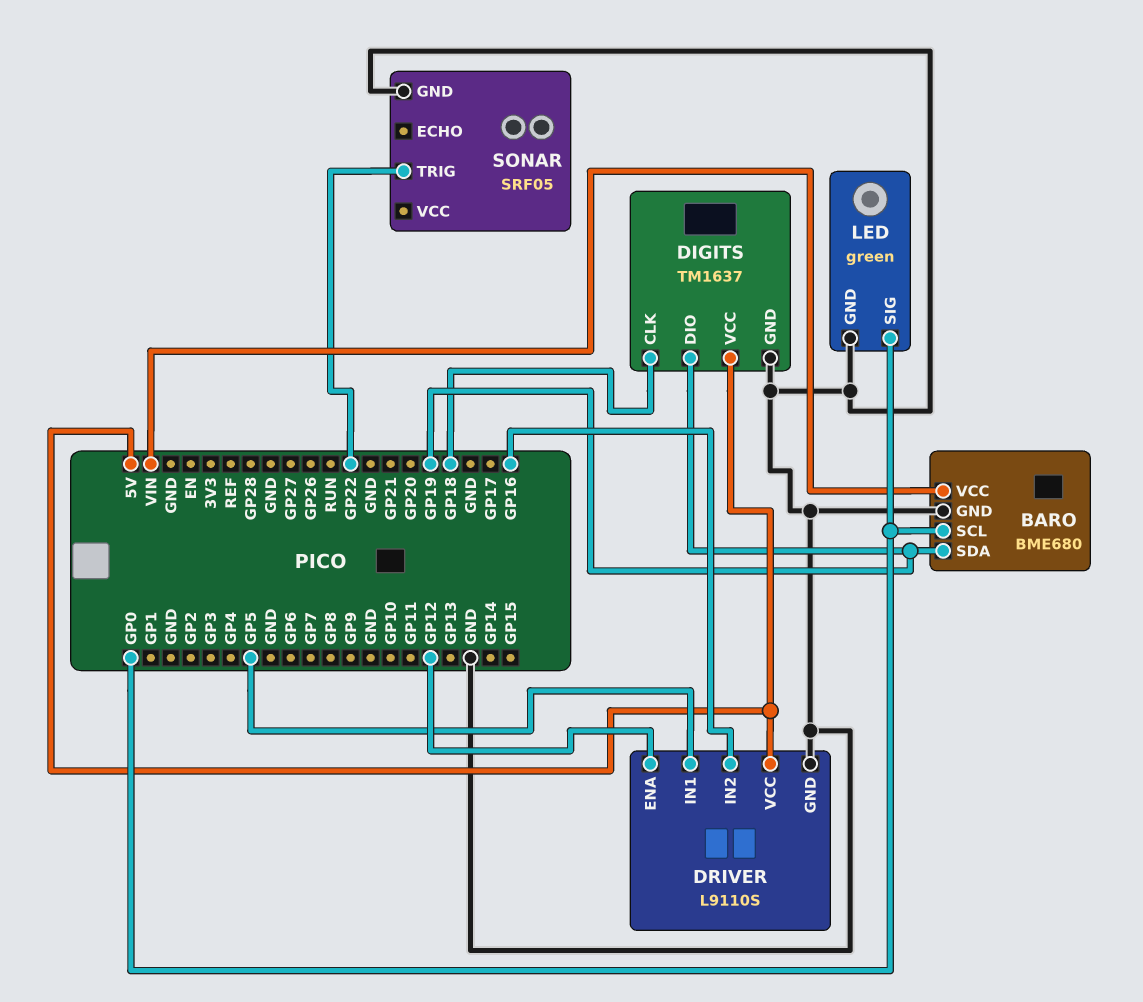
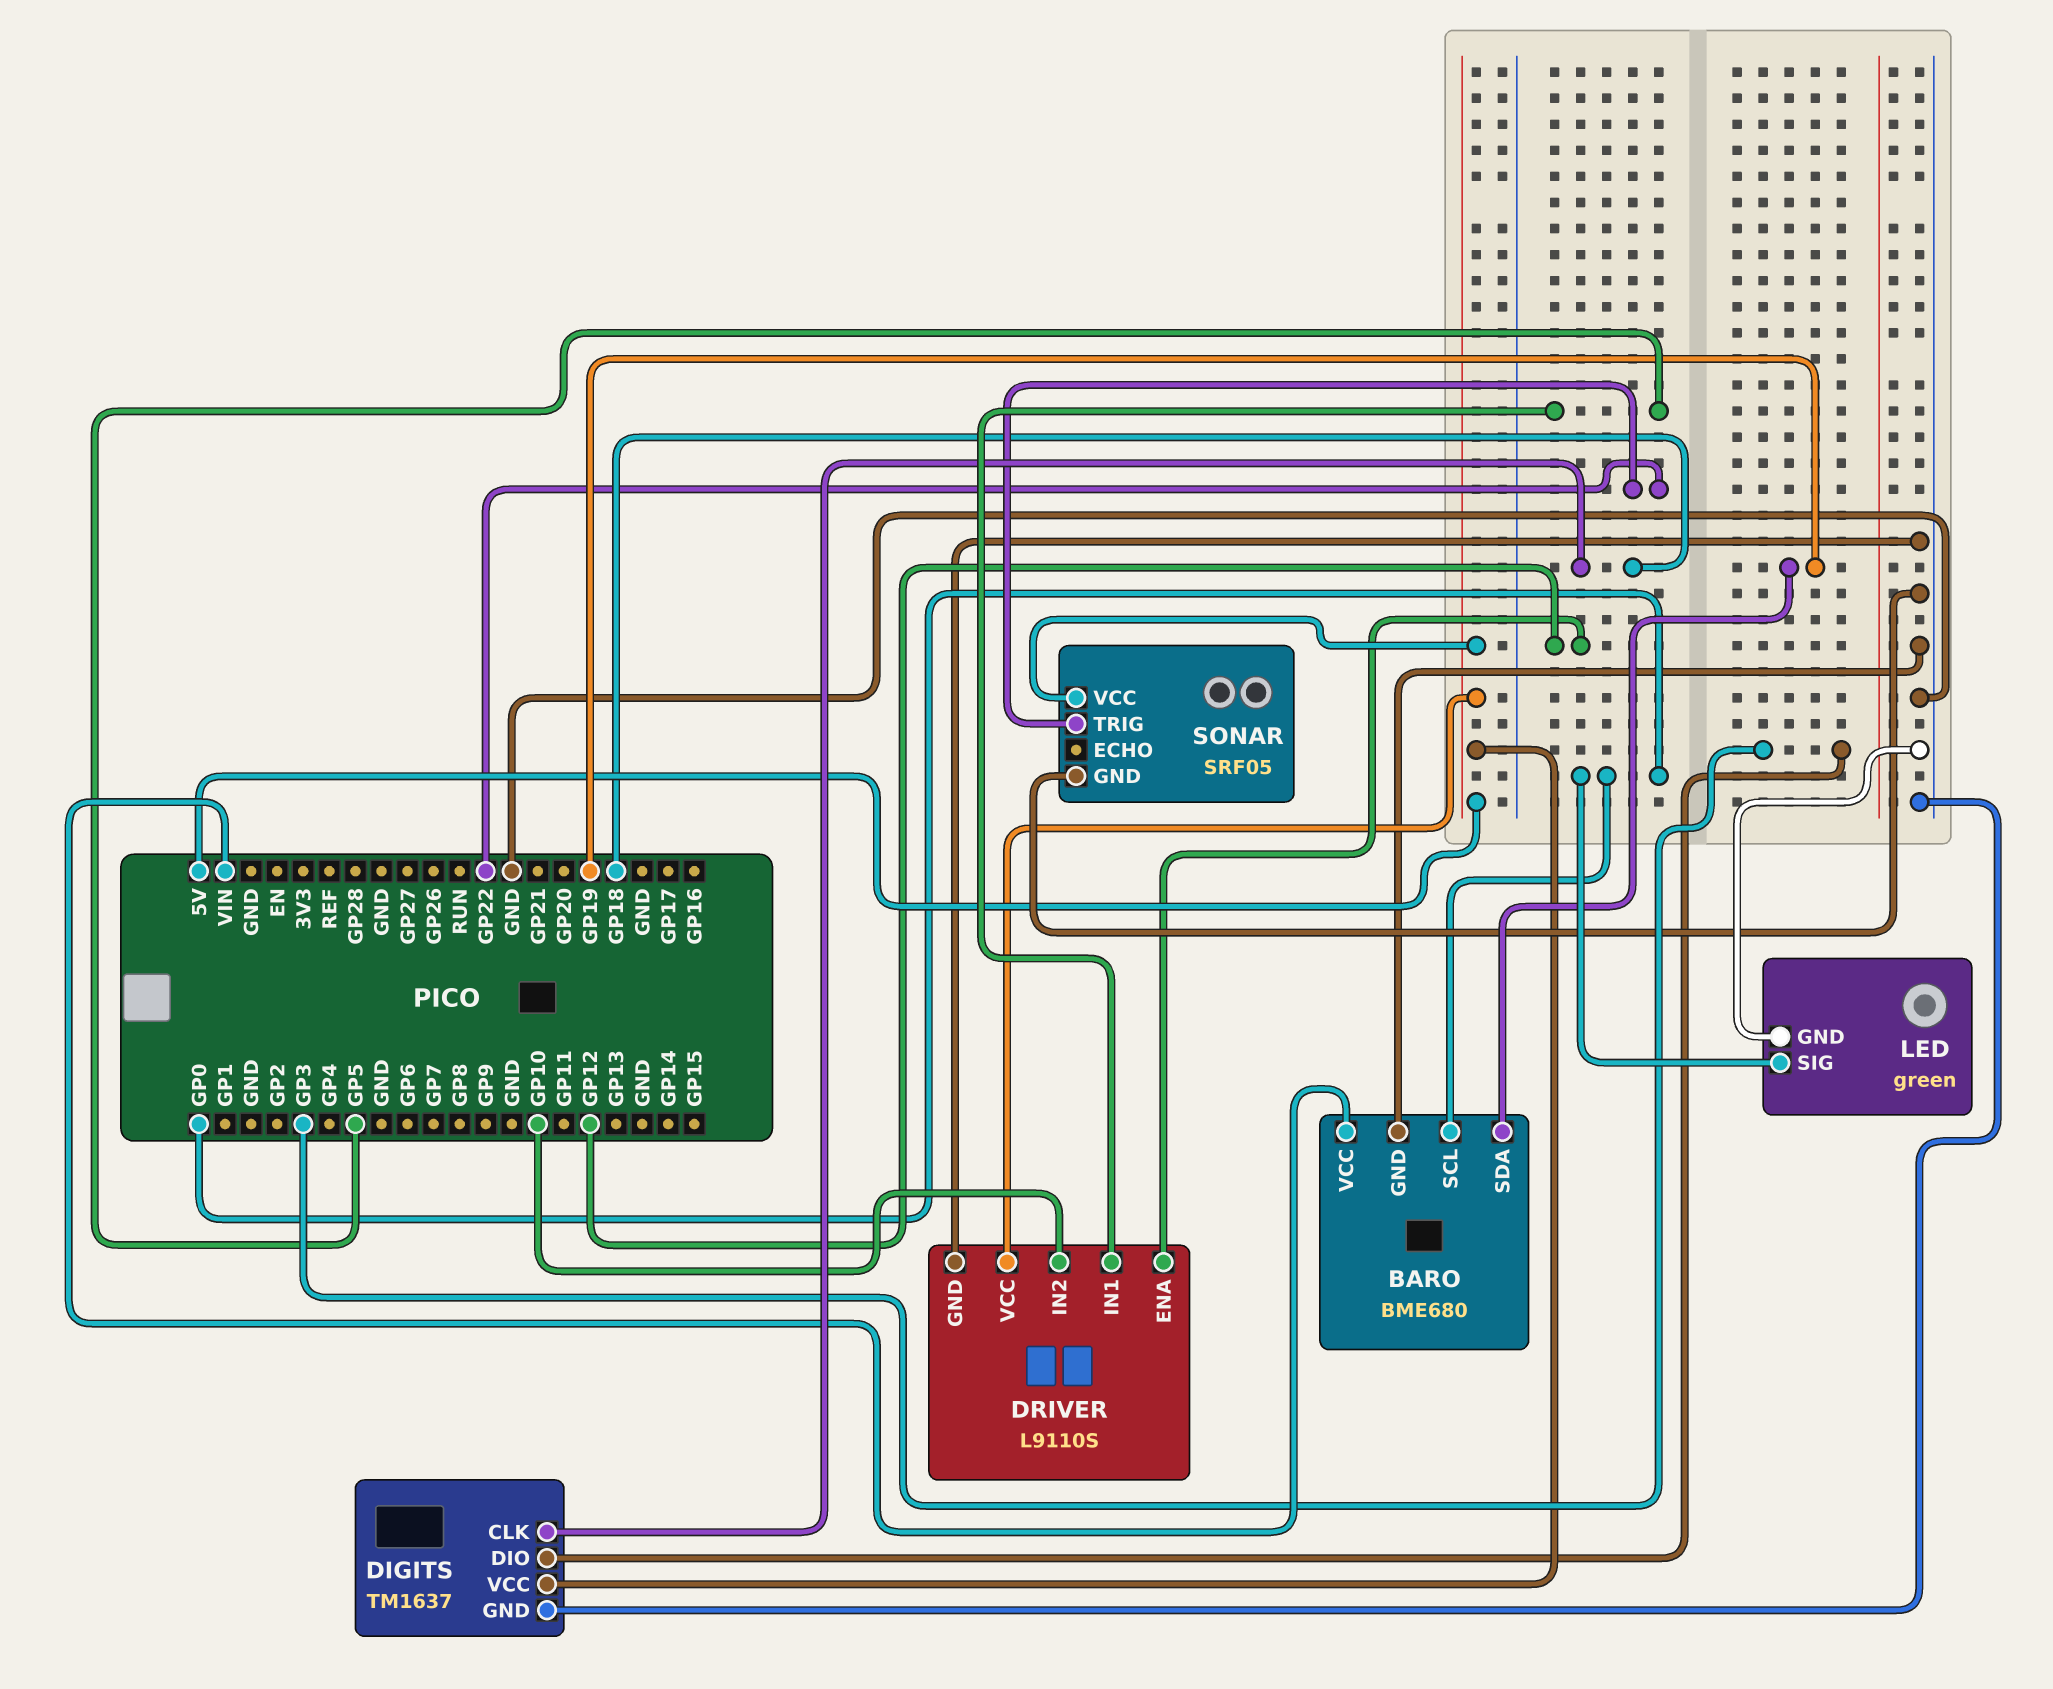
DIGITS pin DIO: GP19 -> GP3
DRIVER pin IN2: GP16 -> GP10
SONAR pin VCC: none -> 5V

